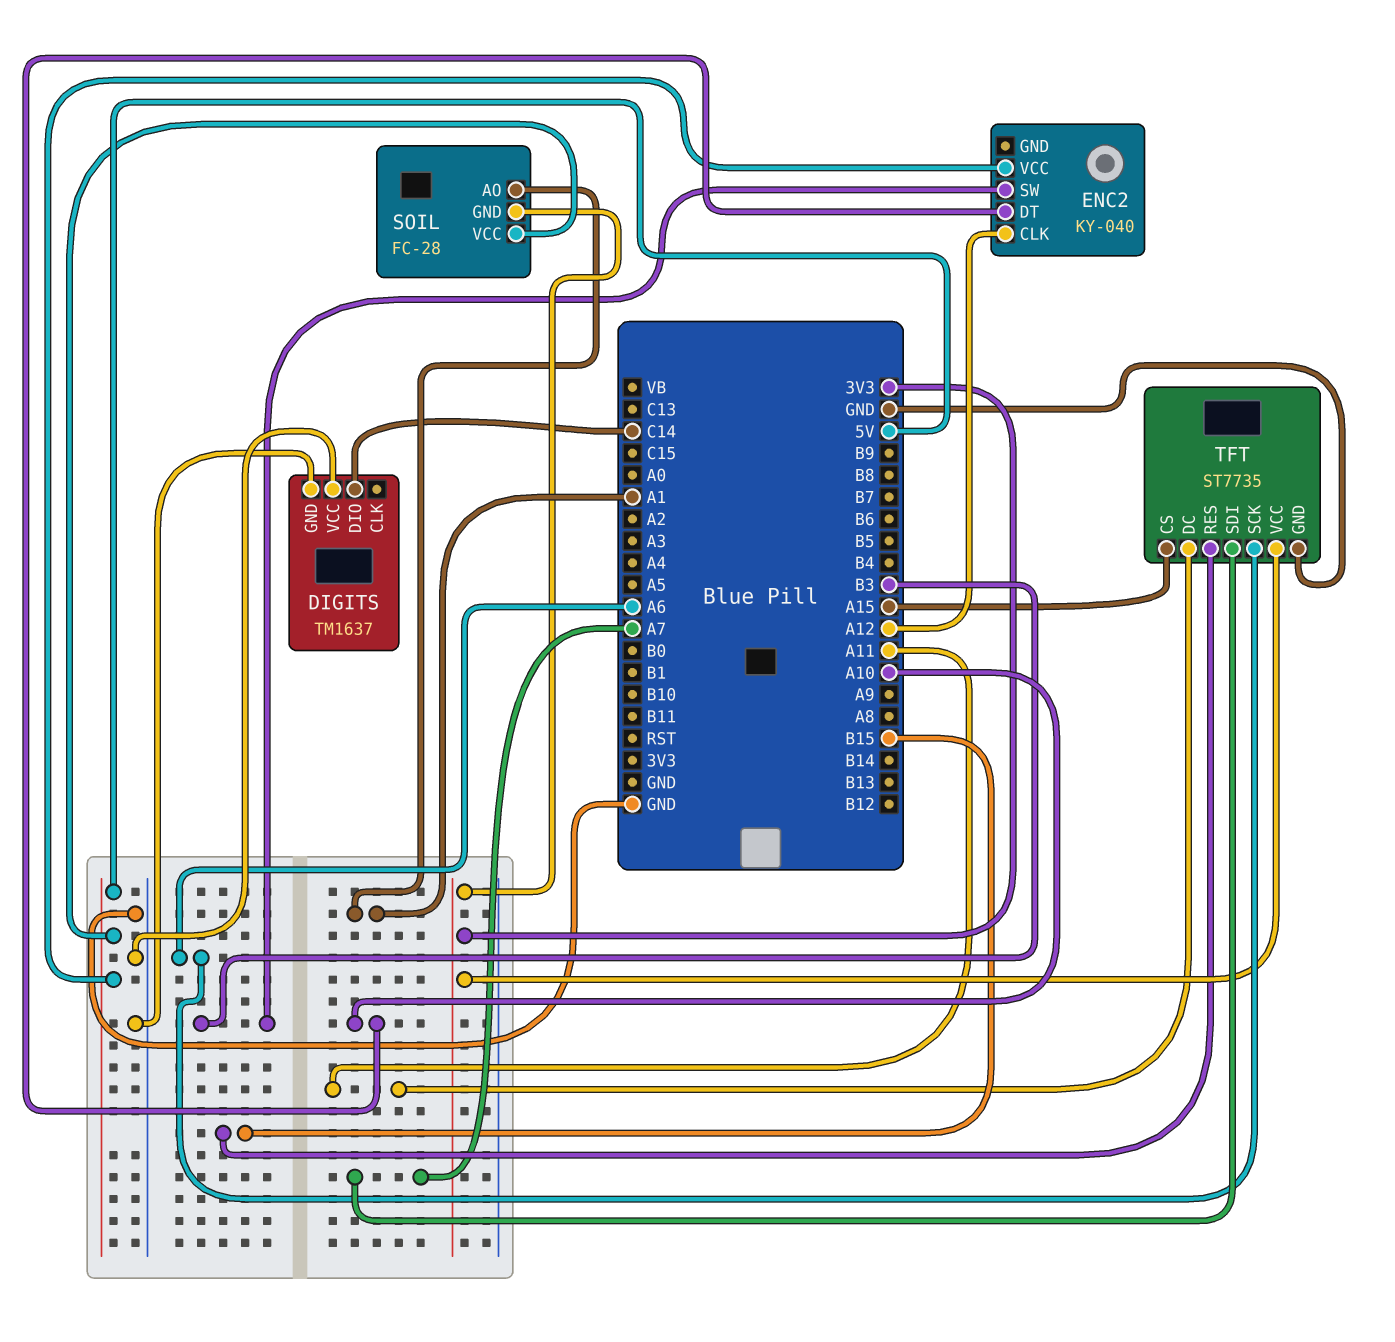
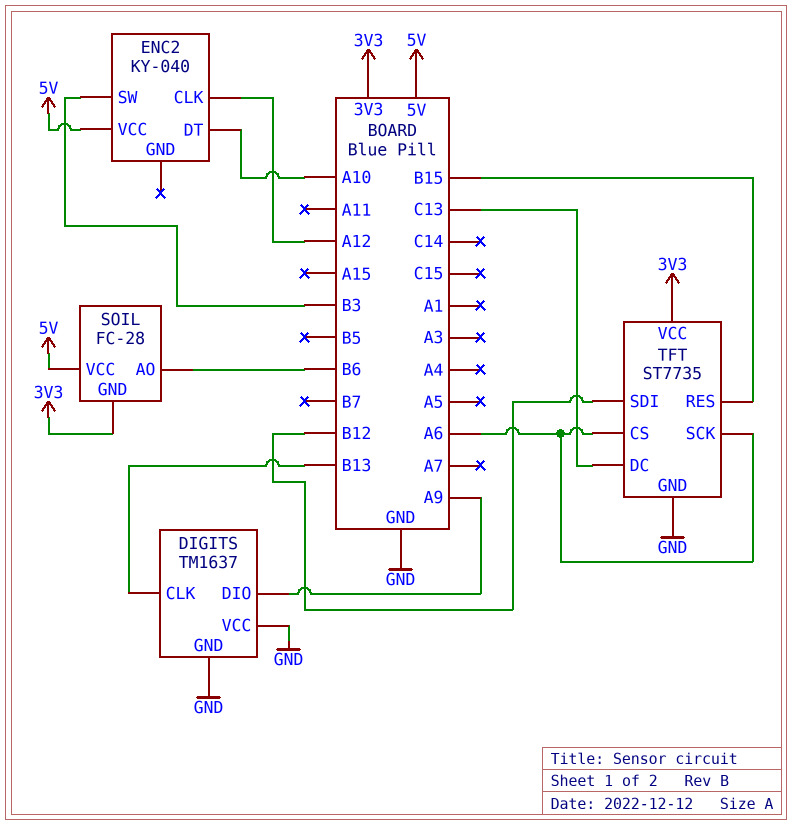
DIGITS pin CLK: none -> B13
DIGITS pin DIO: C14 -> A9
SOIL pin AO: A1 -> B6
TFT pin CS: A15 -> A6
TFT pin DC: A11 -> C13
TFT pin SDI: A7 -> B12

